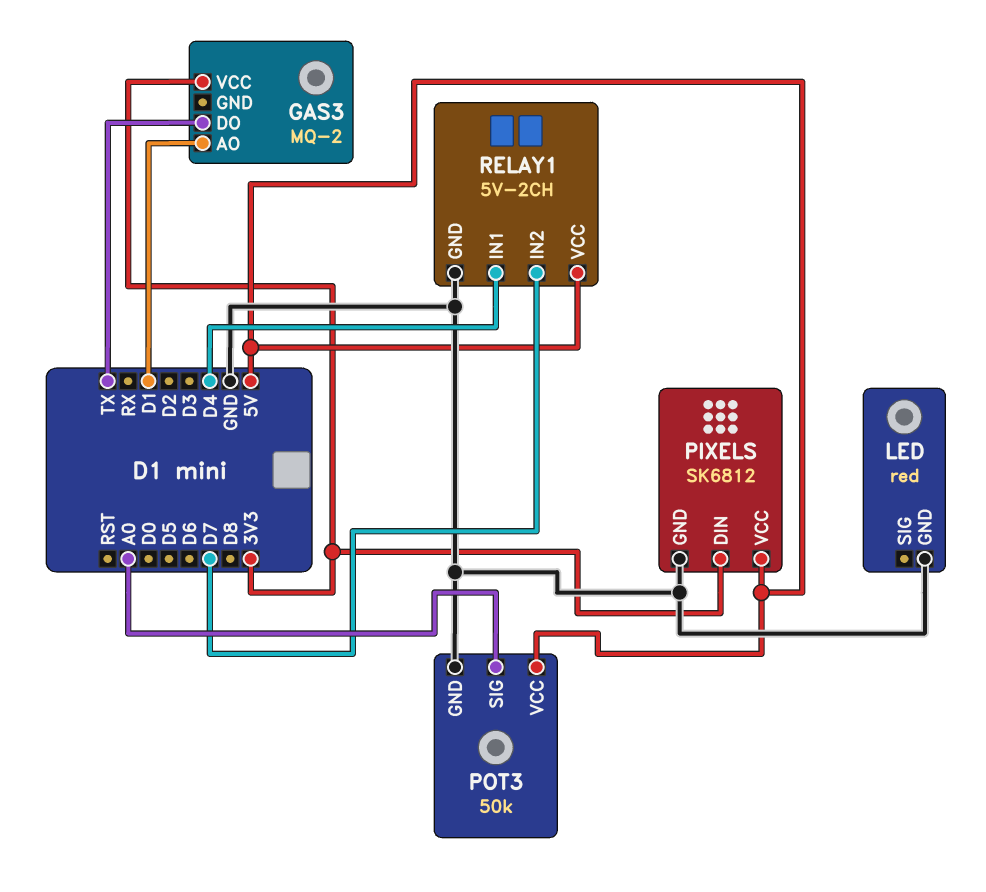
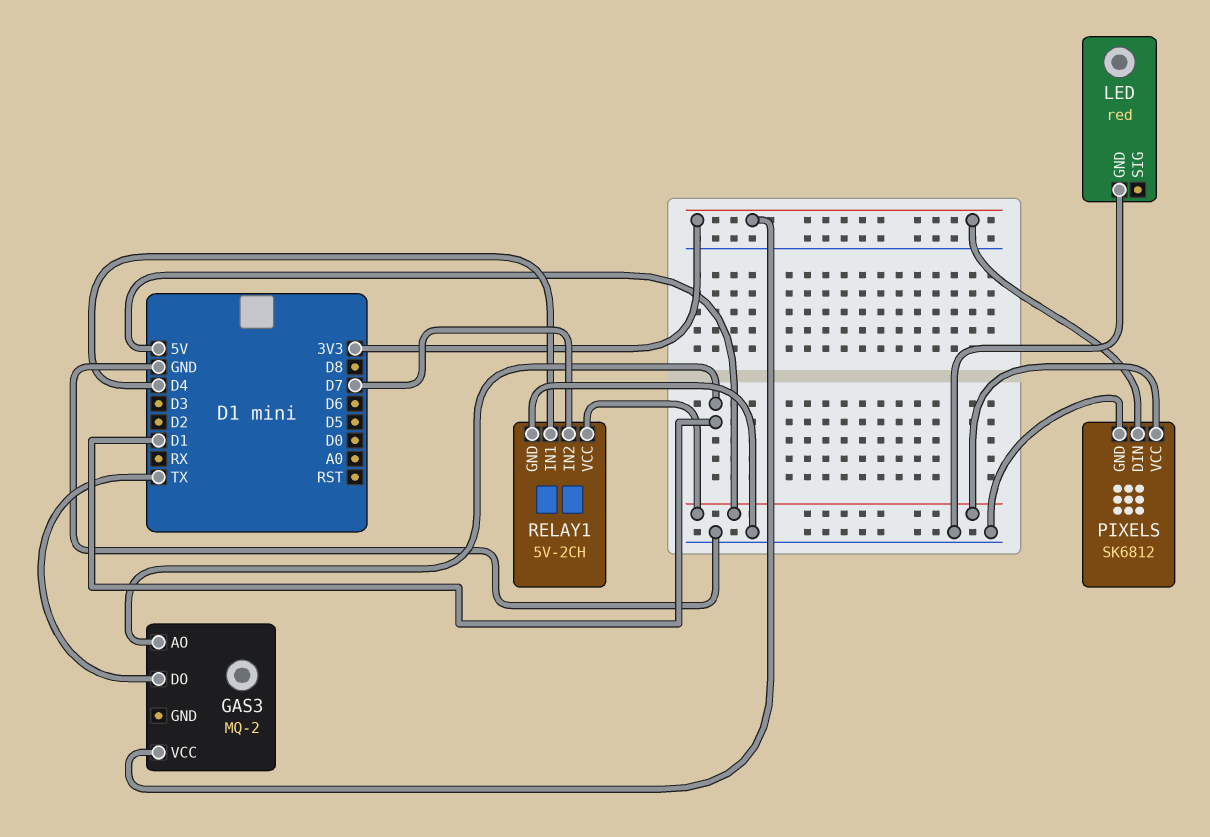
POT3: 50k -> none
POT3 pin GND: GND -> none
POT3 pin SIG: A0 -> none
POT3 pin VCC: 5V -> none

